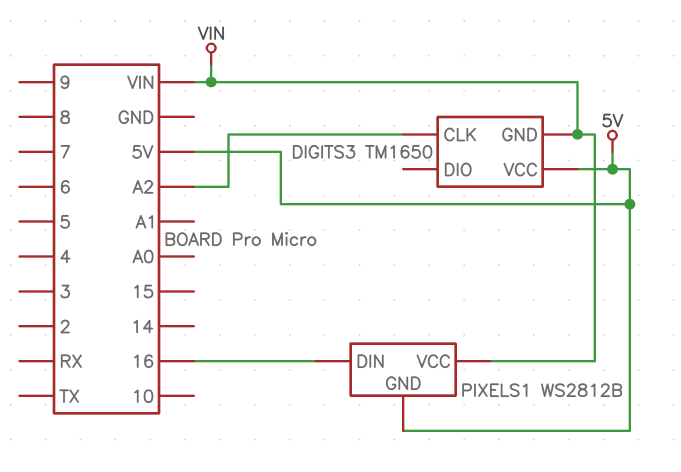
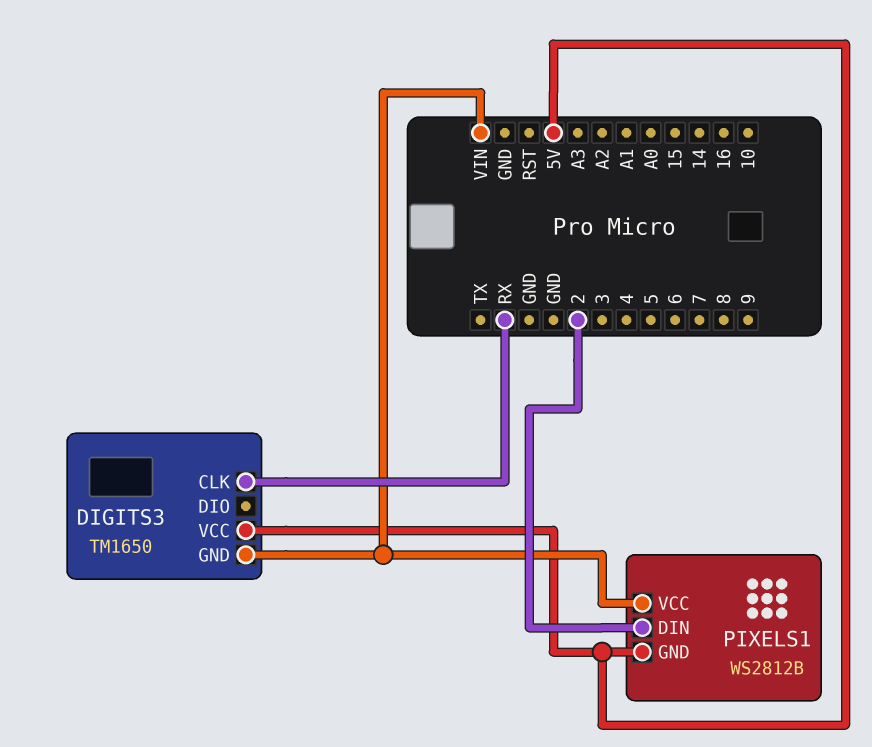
DIGITS3 pin CLK: A2 -> RX
PIXELS1 pin DIN: 16 -> 2

